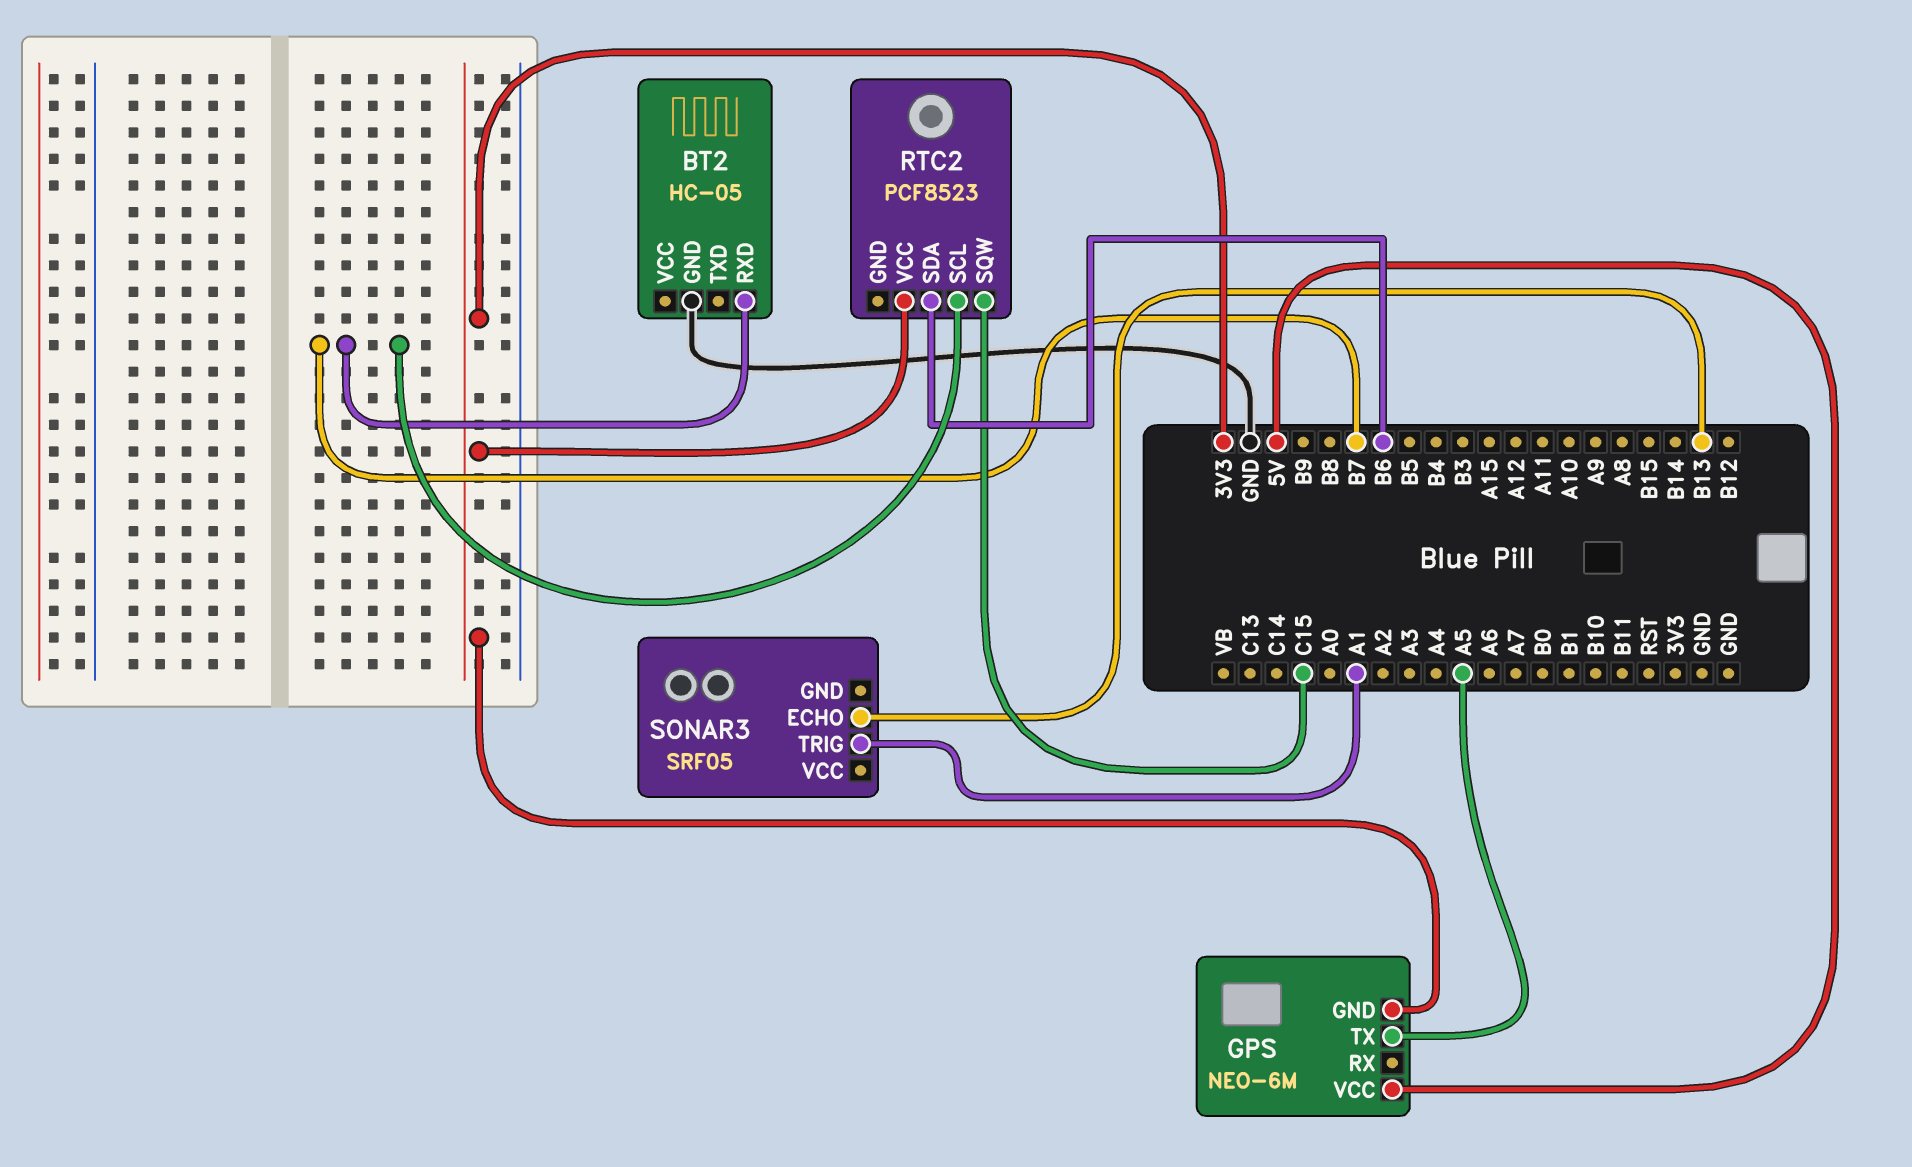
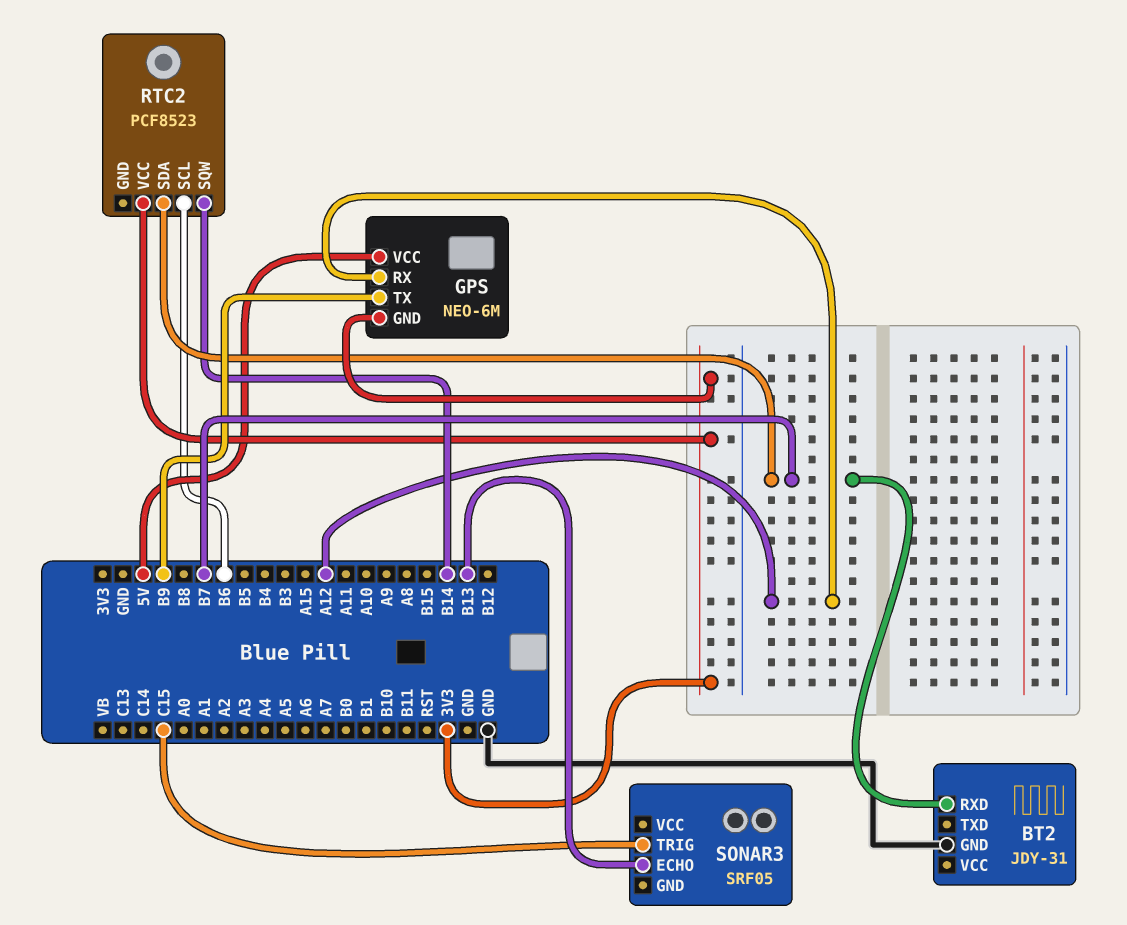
BT2: HC-05 -> JDY-31
GPS pin RX: none -> A12
GPS pin TX: A5 -> B9
RTC2 pin SCL: B7 -> B6
RTC2 pin SDA: B6 -> B7
RTC2 pin SQW: C15 -> B14
SONAR3 pin TRIG: A1 -> C15

